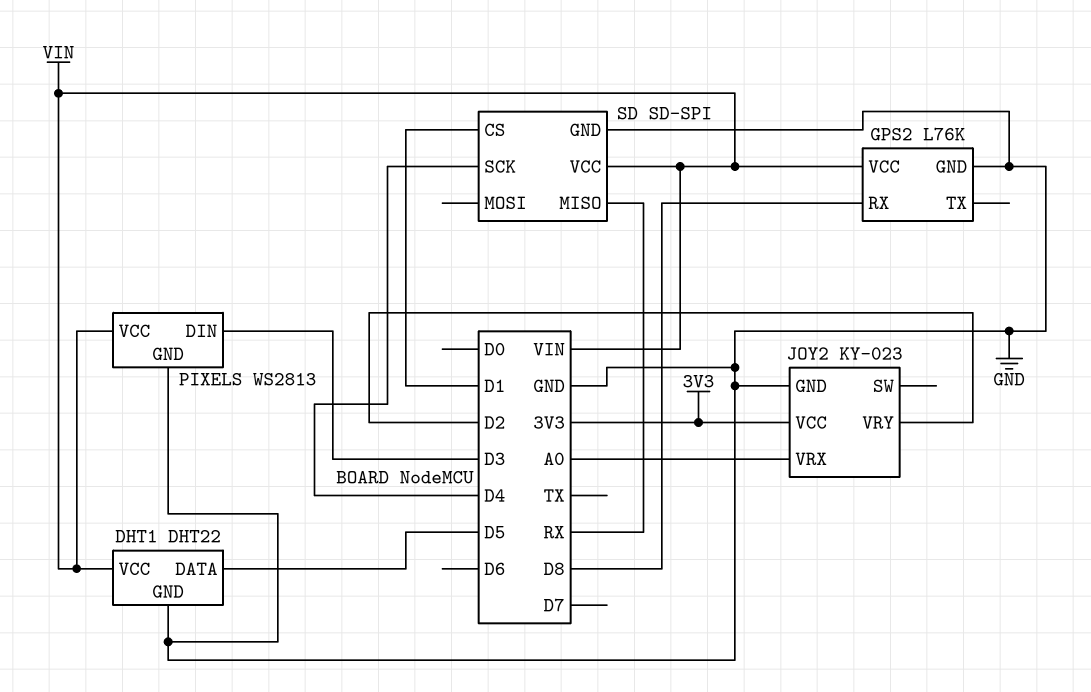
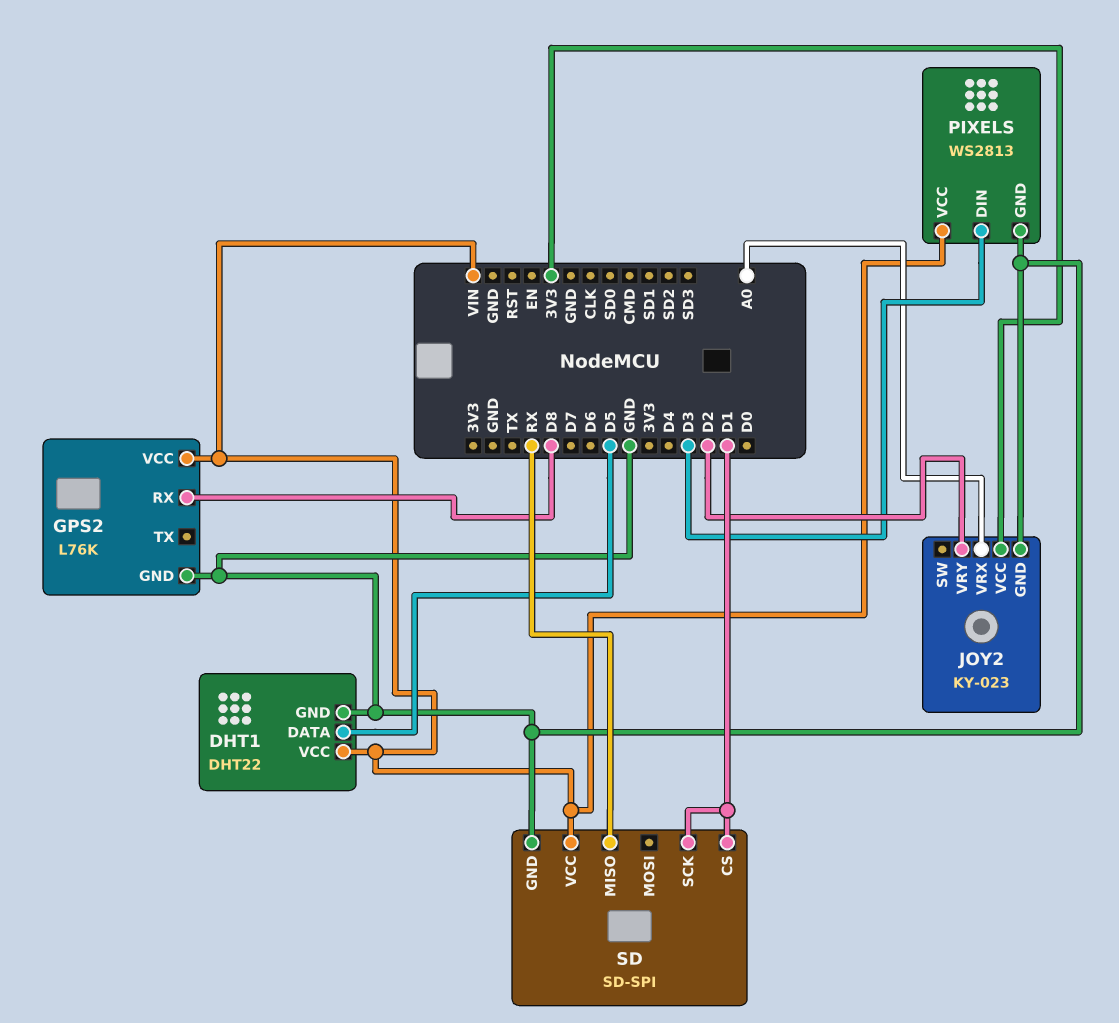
SD pin SCK: D4 -> D1

